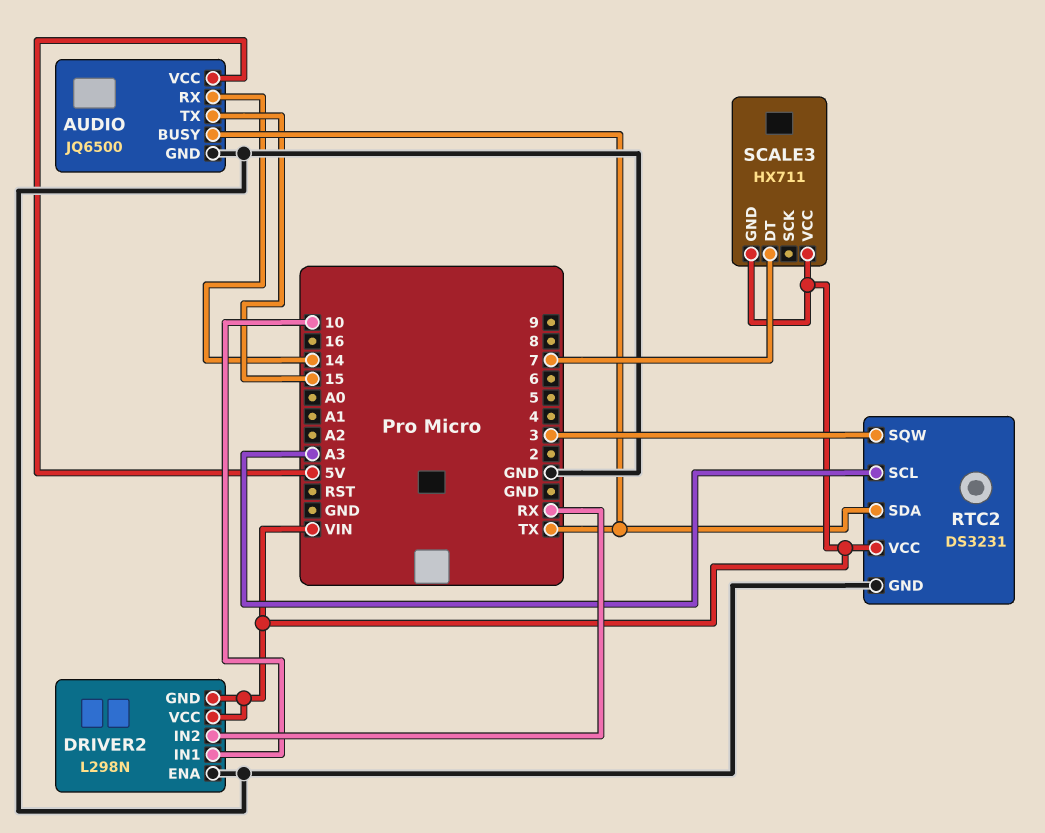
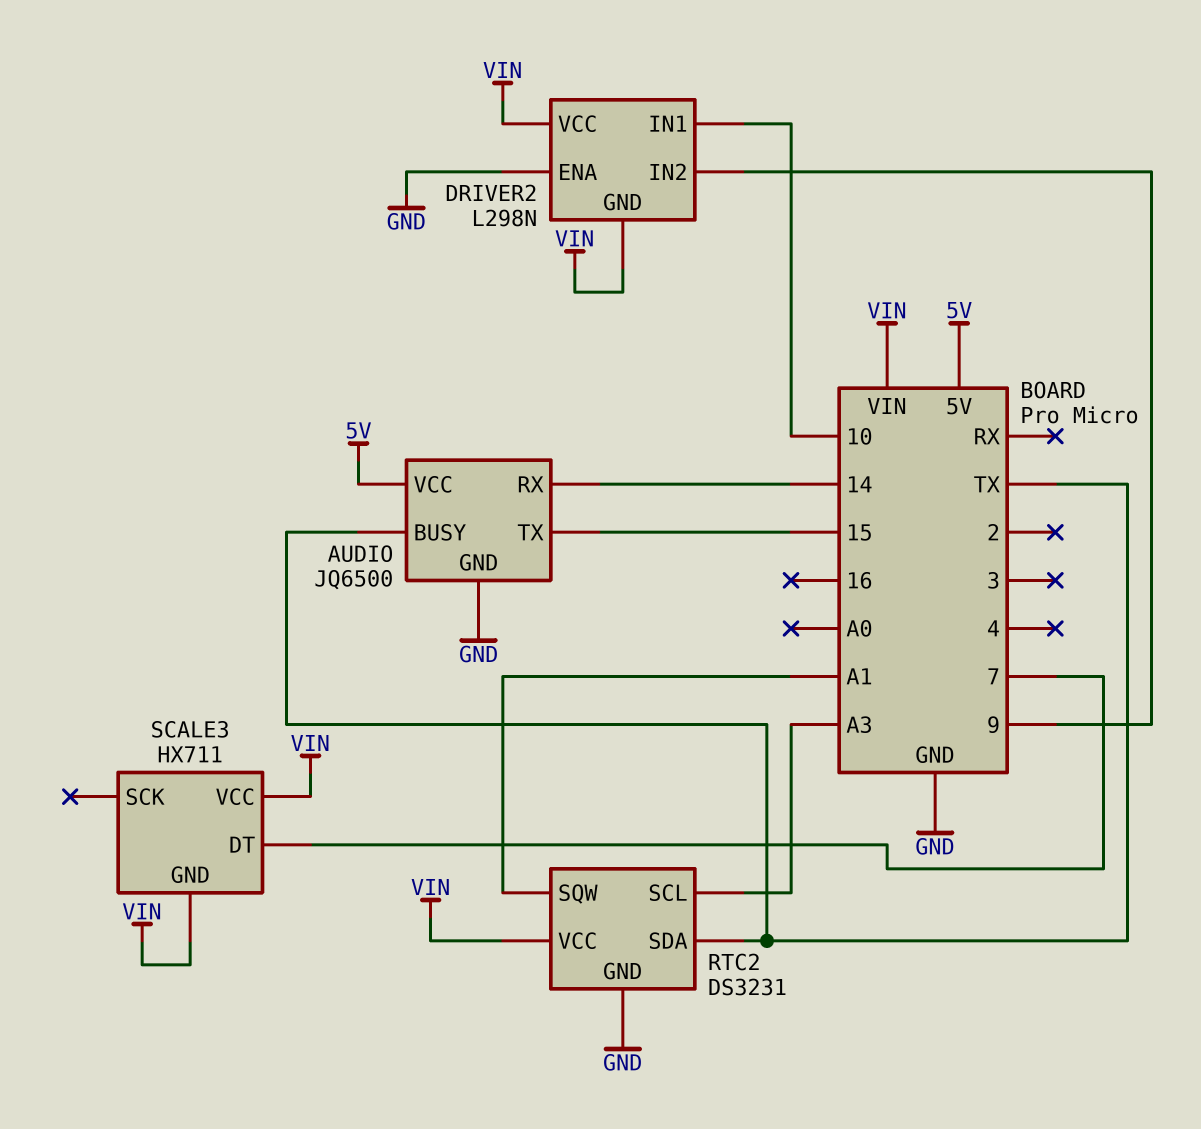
DRIVER2 pin IN2: RX -> 9
RTC2 pin SQW: 3 -> A1

